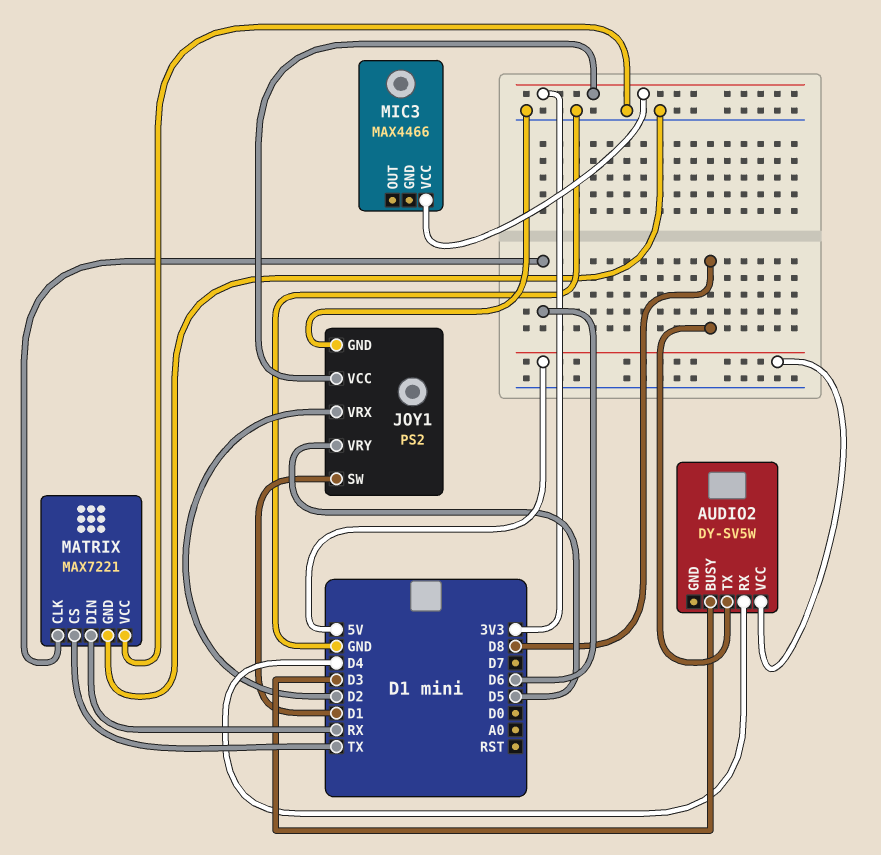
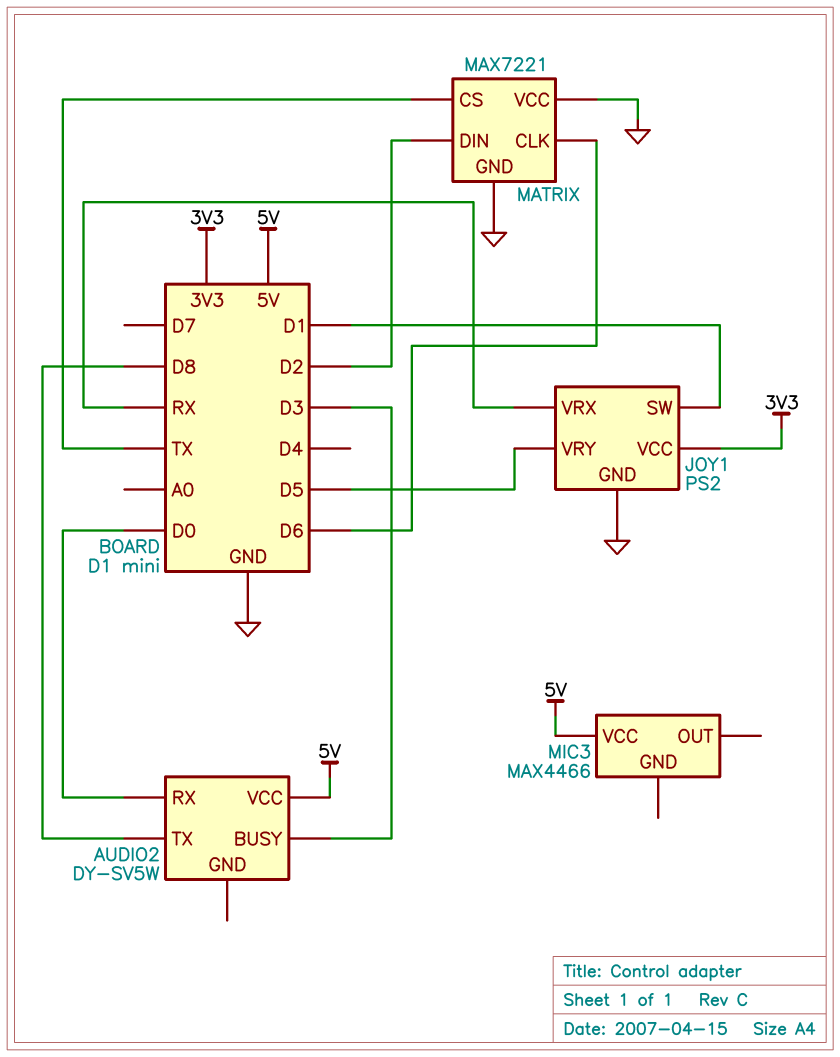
AUDIO2 pin RX: D4 -> D0
JOY1 pin VRX: D2 -> RX
MATRIX pin DIN: RX -> D2
MIC3 pin VCC: 3V3 -> 5V

